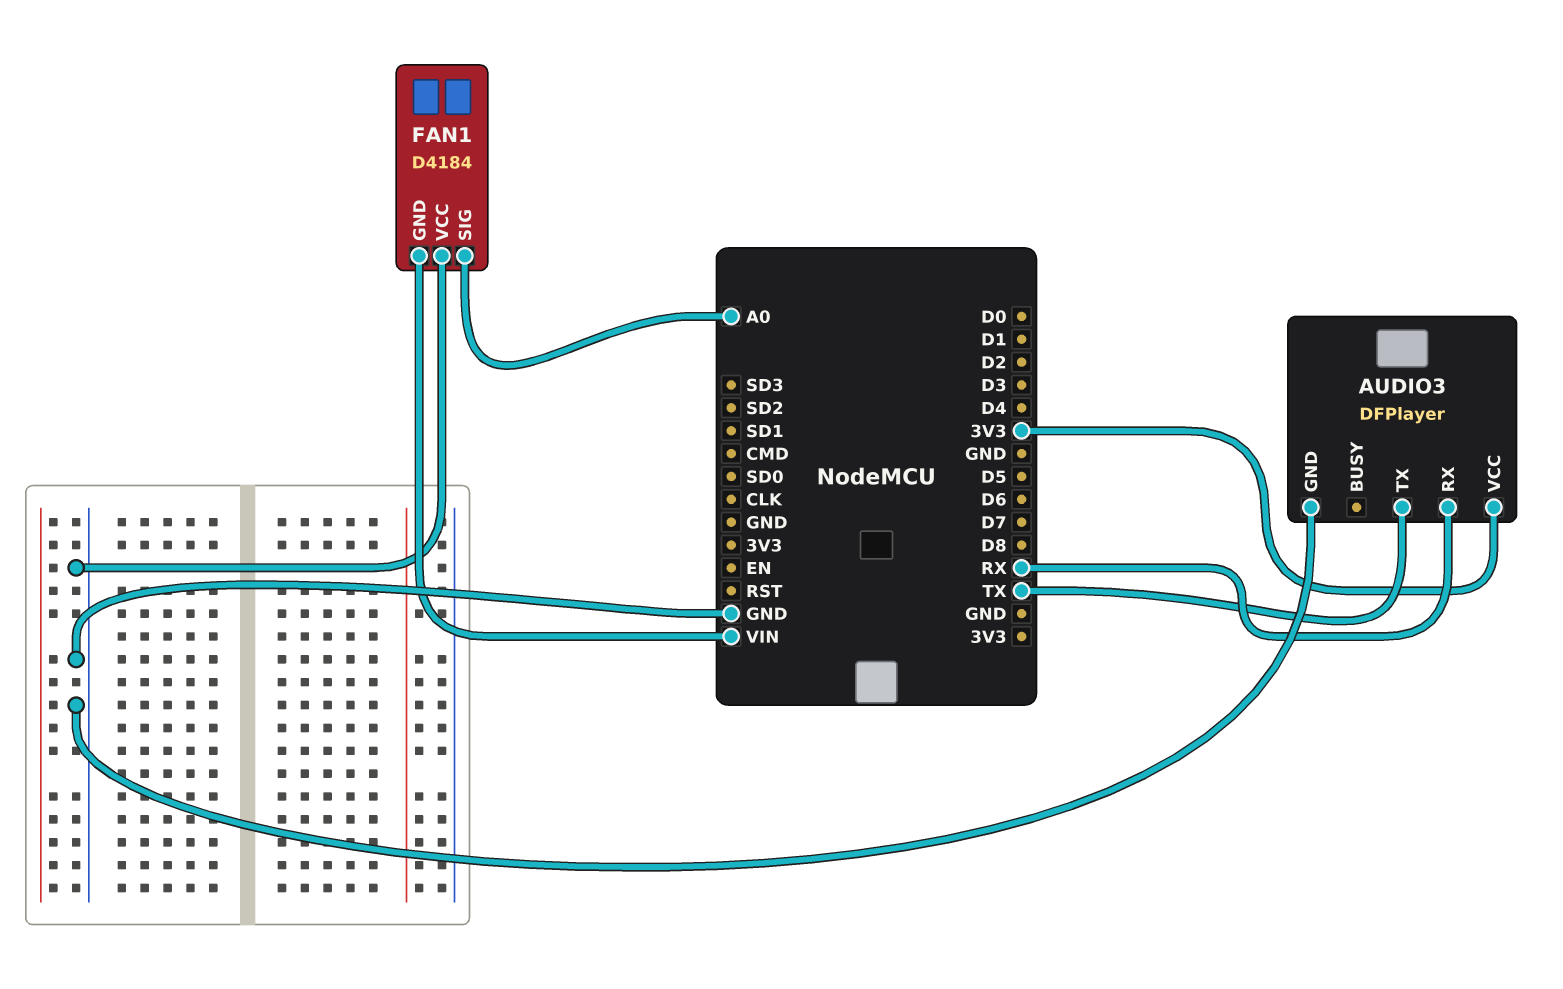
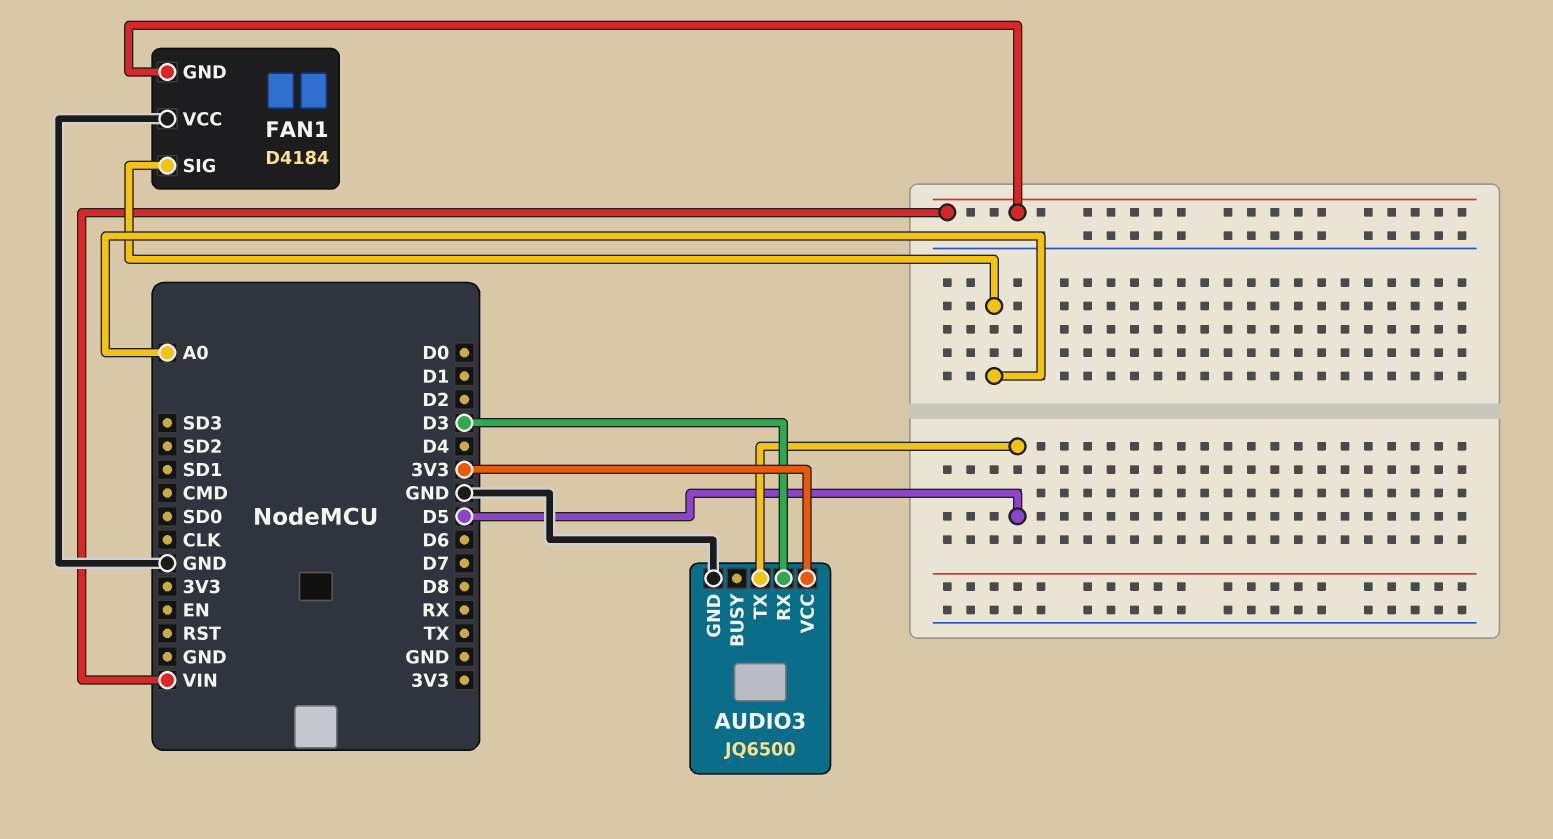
AUDIO3: DFPlayer -> JQ6500
AUDIO3 pin RX: RX -> D3
AUDIO3 pin TX: TX -> D5

